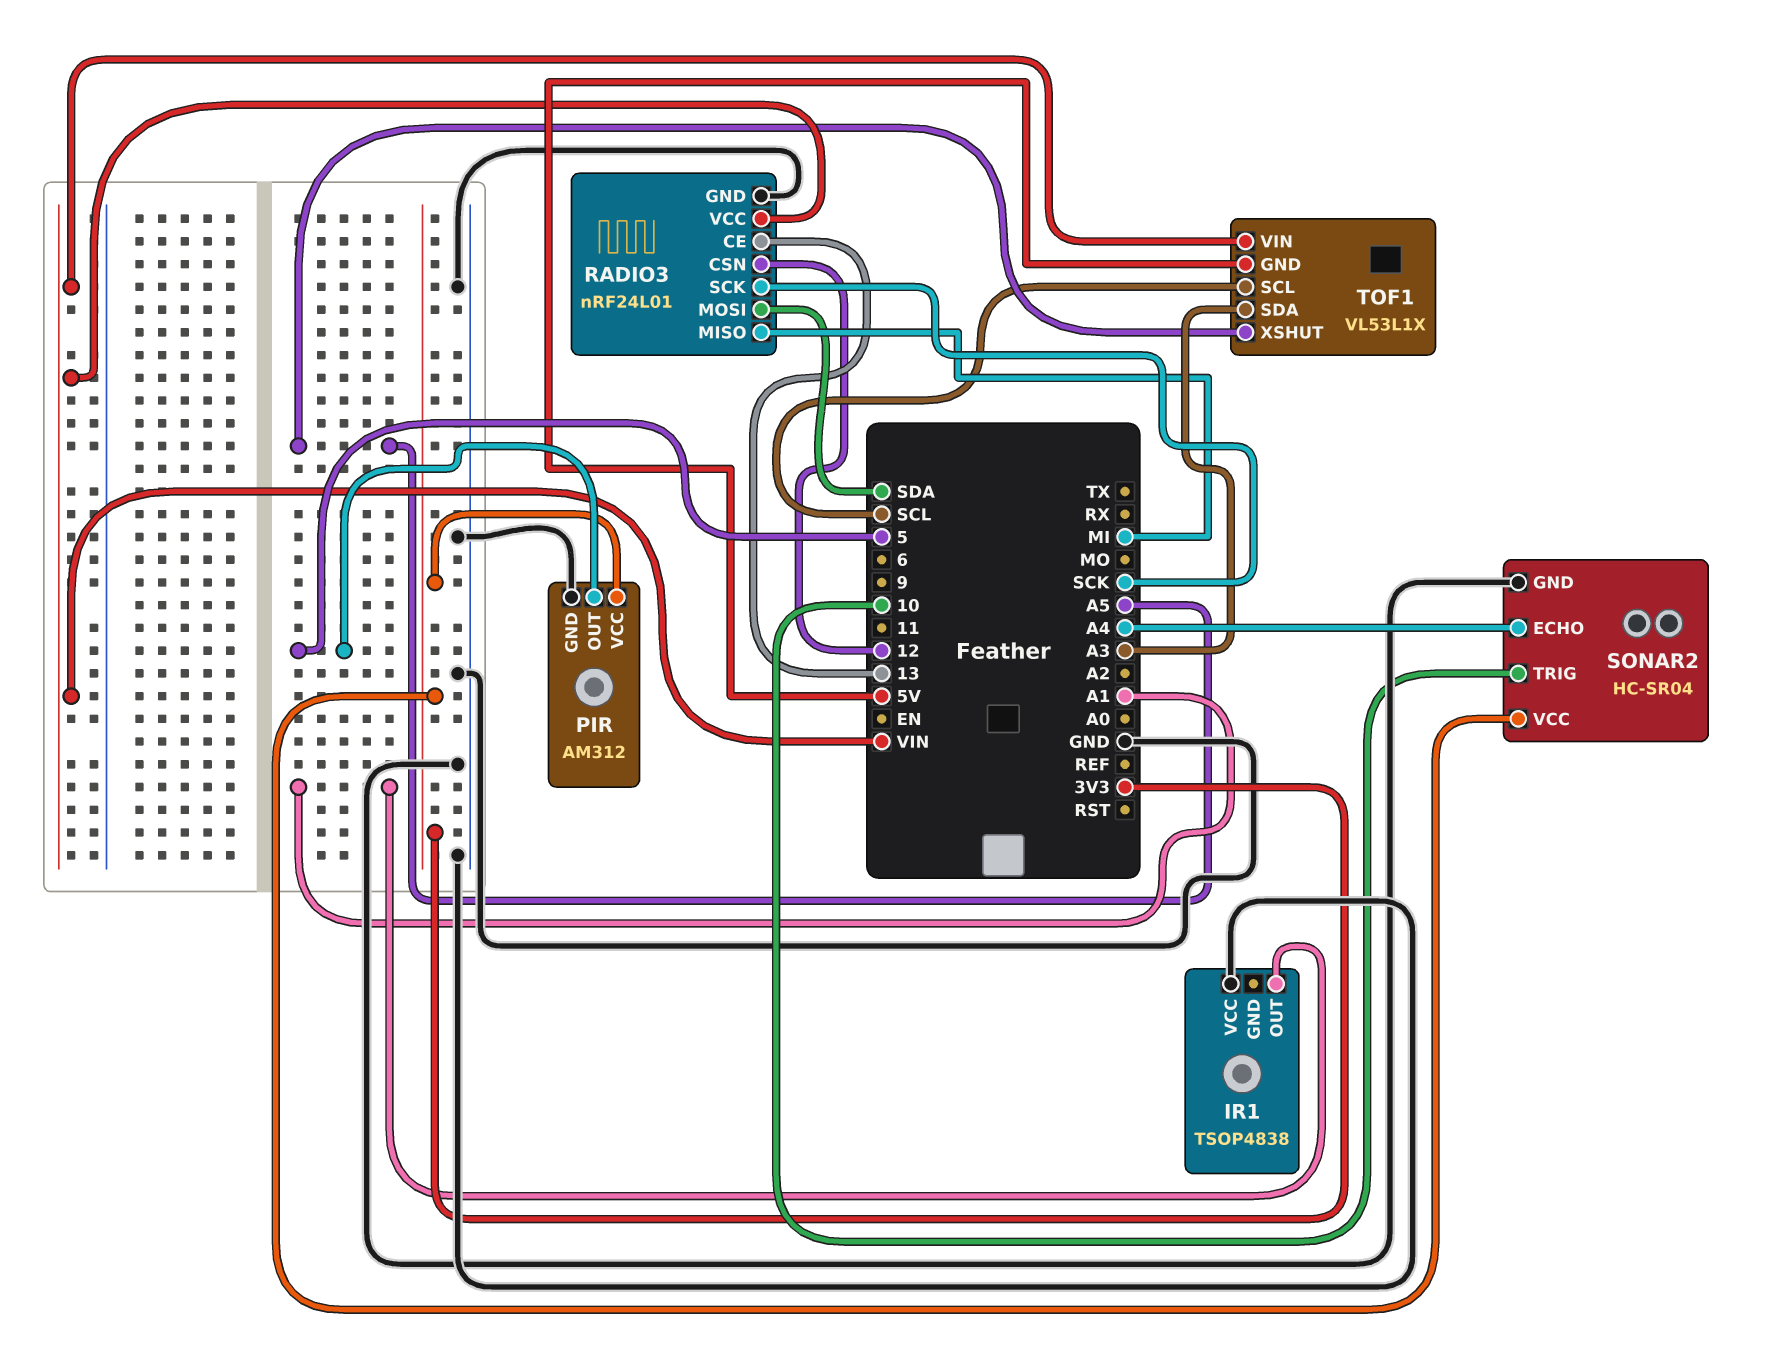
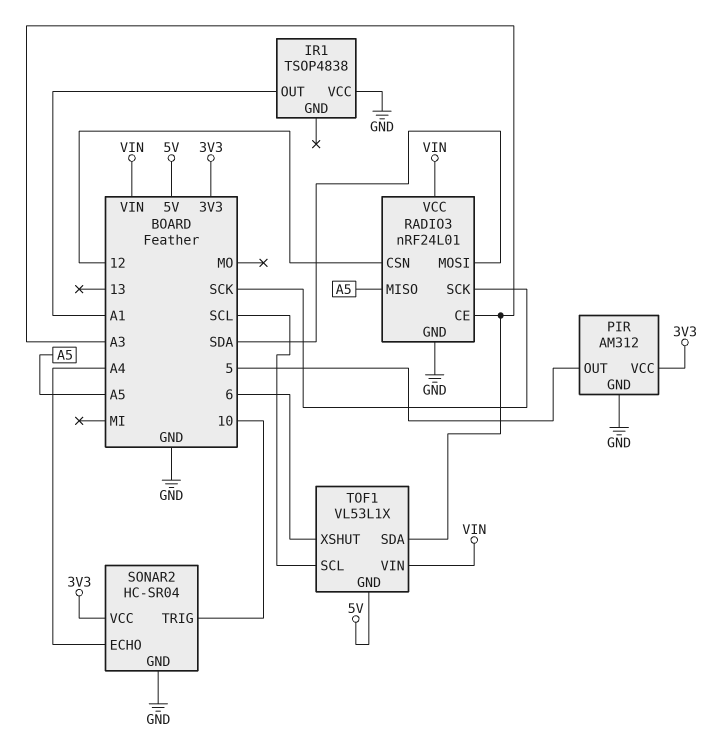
RADIO3 pin CE: 13 -> A3
RADIO3 pin MISO: MI -> A5
TOF1 pin XSHUT: A5 -> 6

